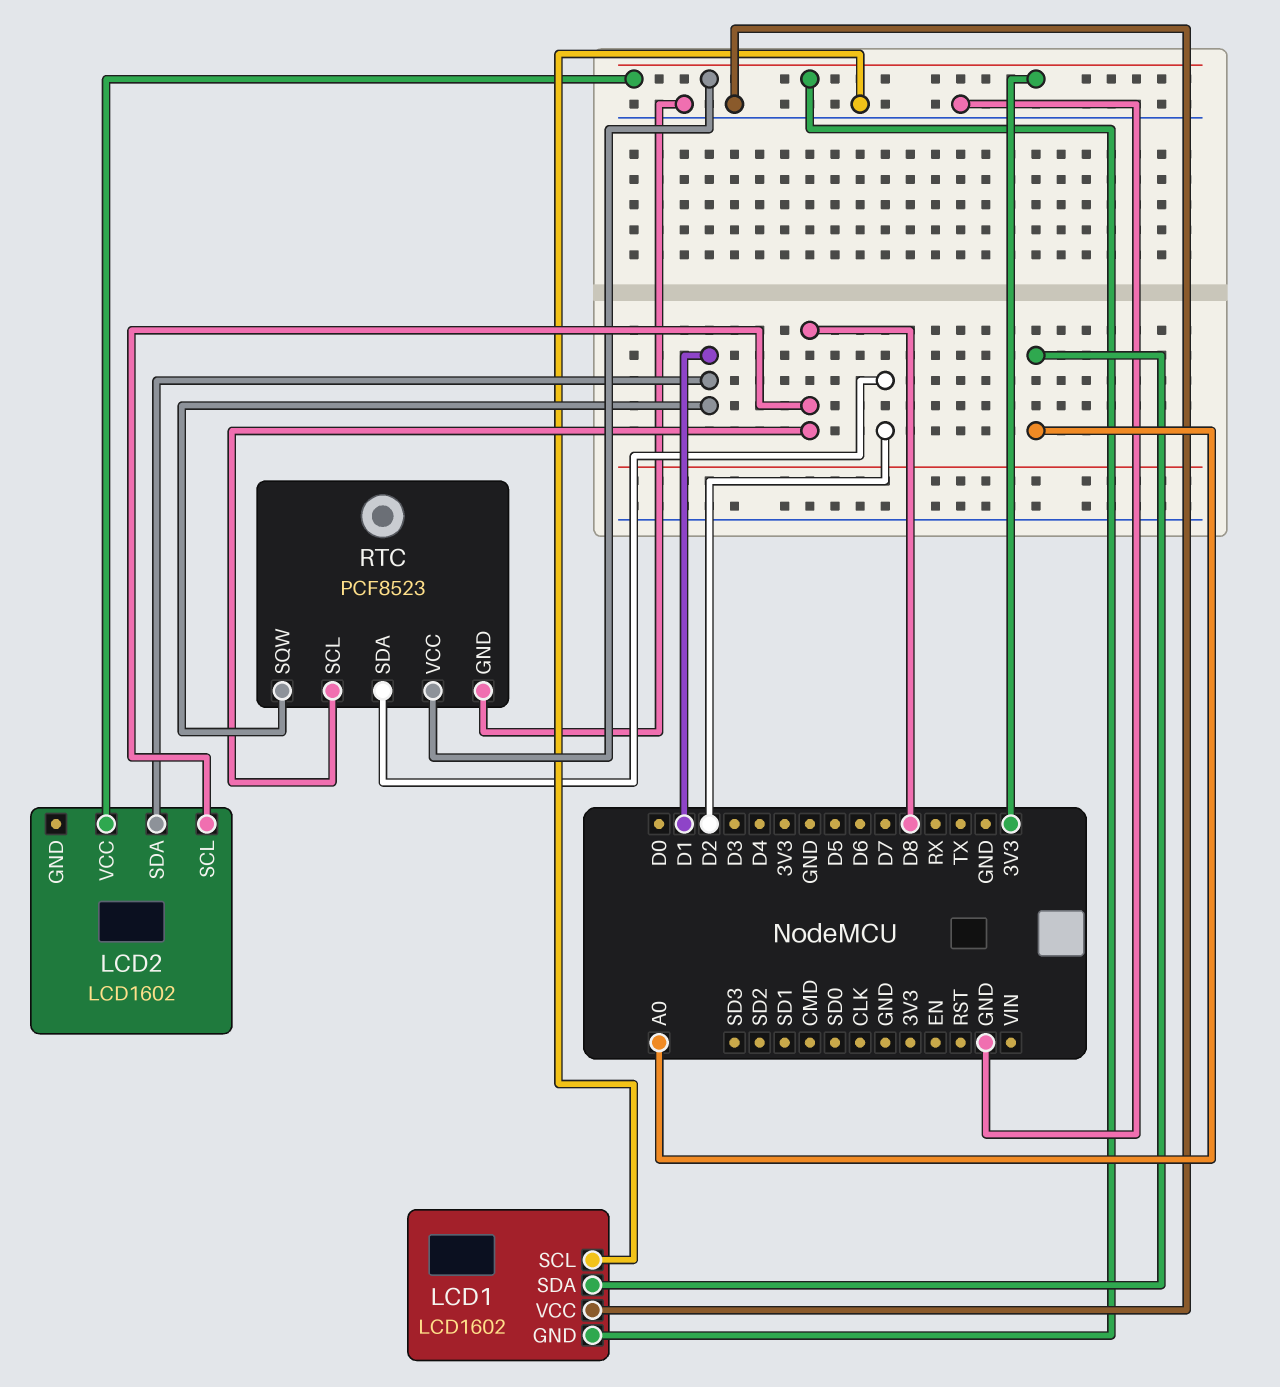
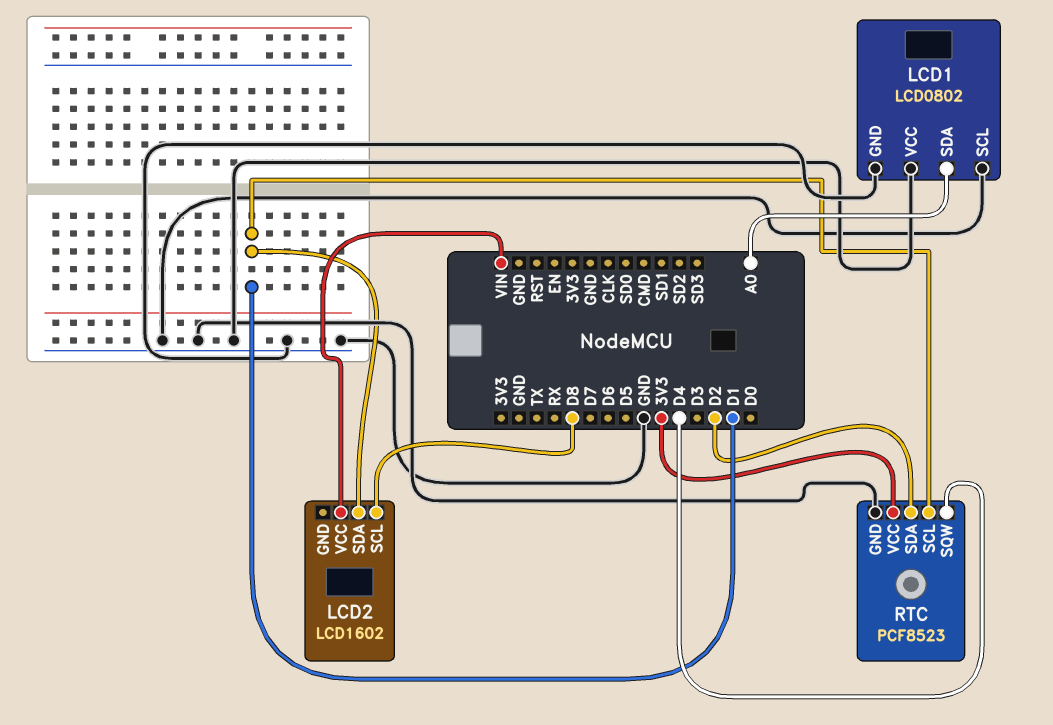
LCD1: LCD1602 -> LCD0802
LCD1 pin GND: 3V3 -> GND
LCD2 pin VCC: 3V3 -> VIN
RTC pin SCL: D8 -> D1
RTC pin SQW: D1 -> D4

